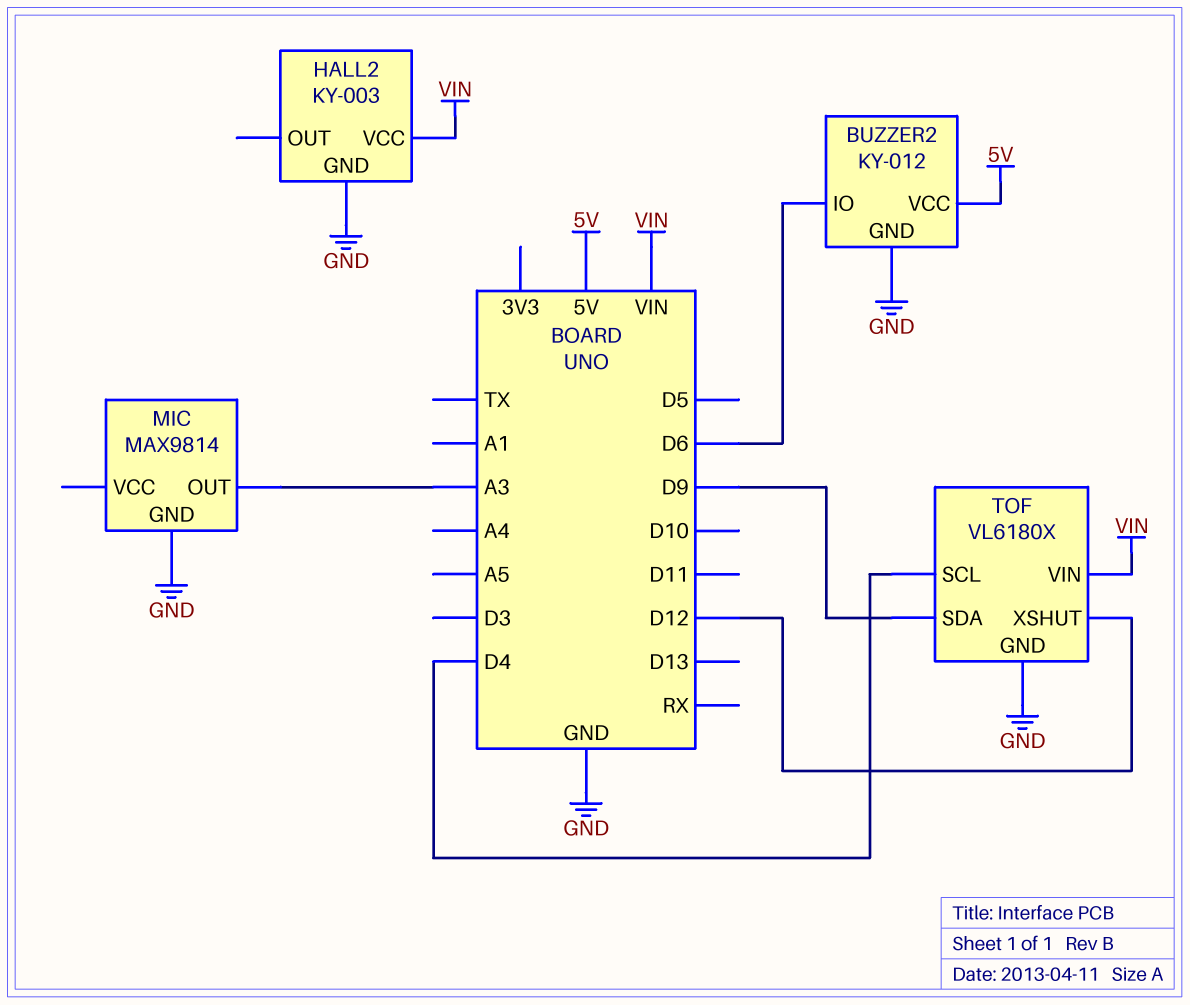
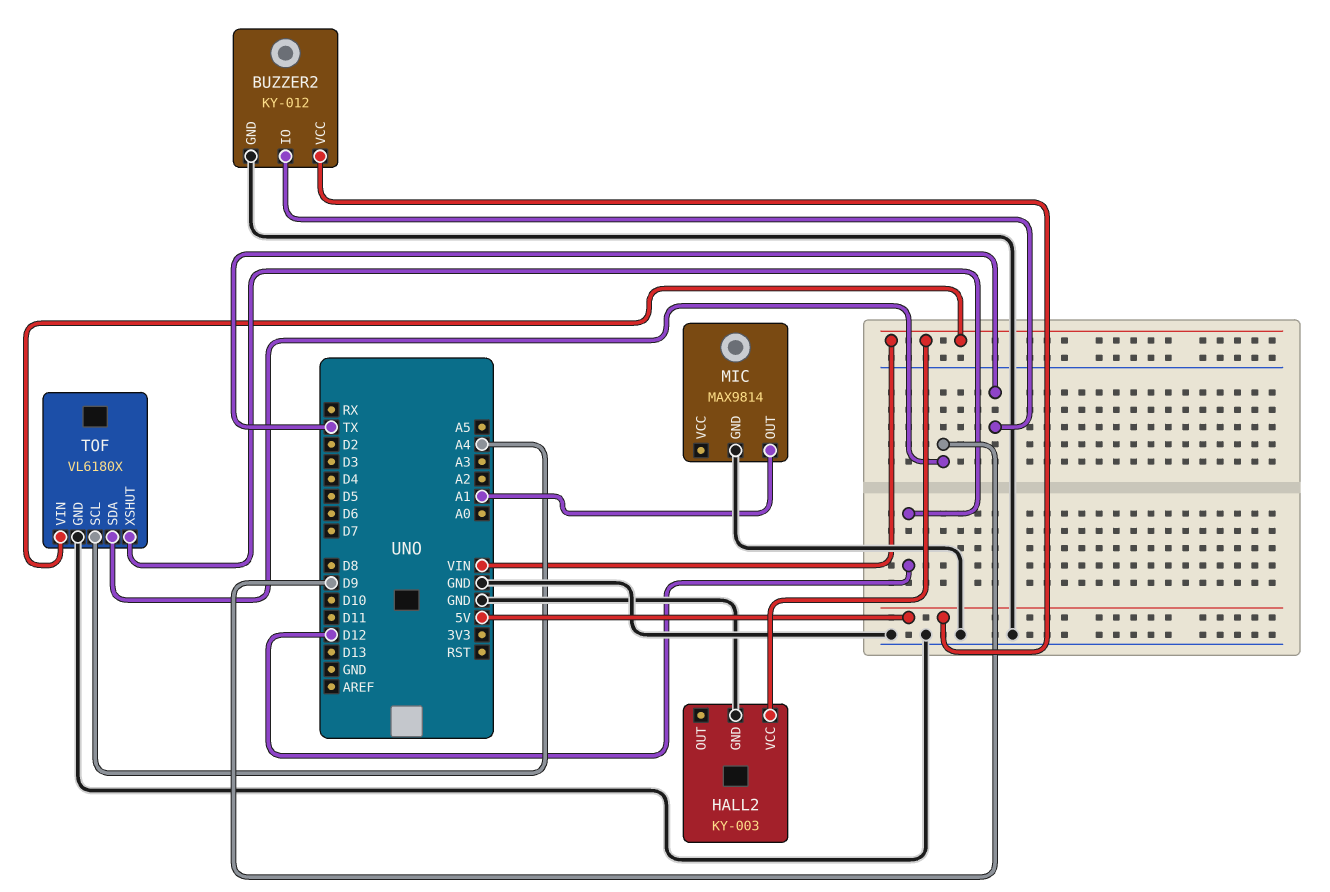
BUZZER2 pin IO: D6 -> TX
MIC pin OUT: A3 -> A1
TOF pin SCL: D4 -> A4

